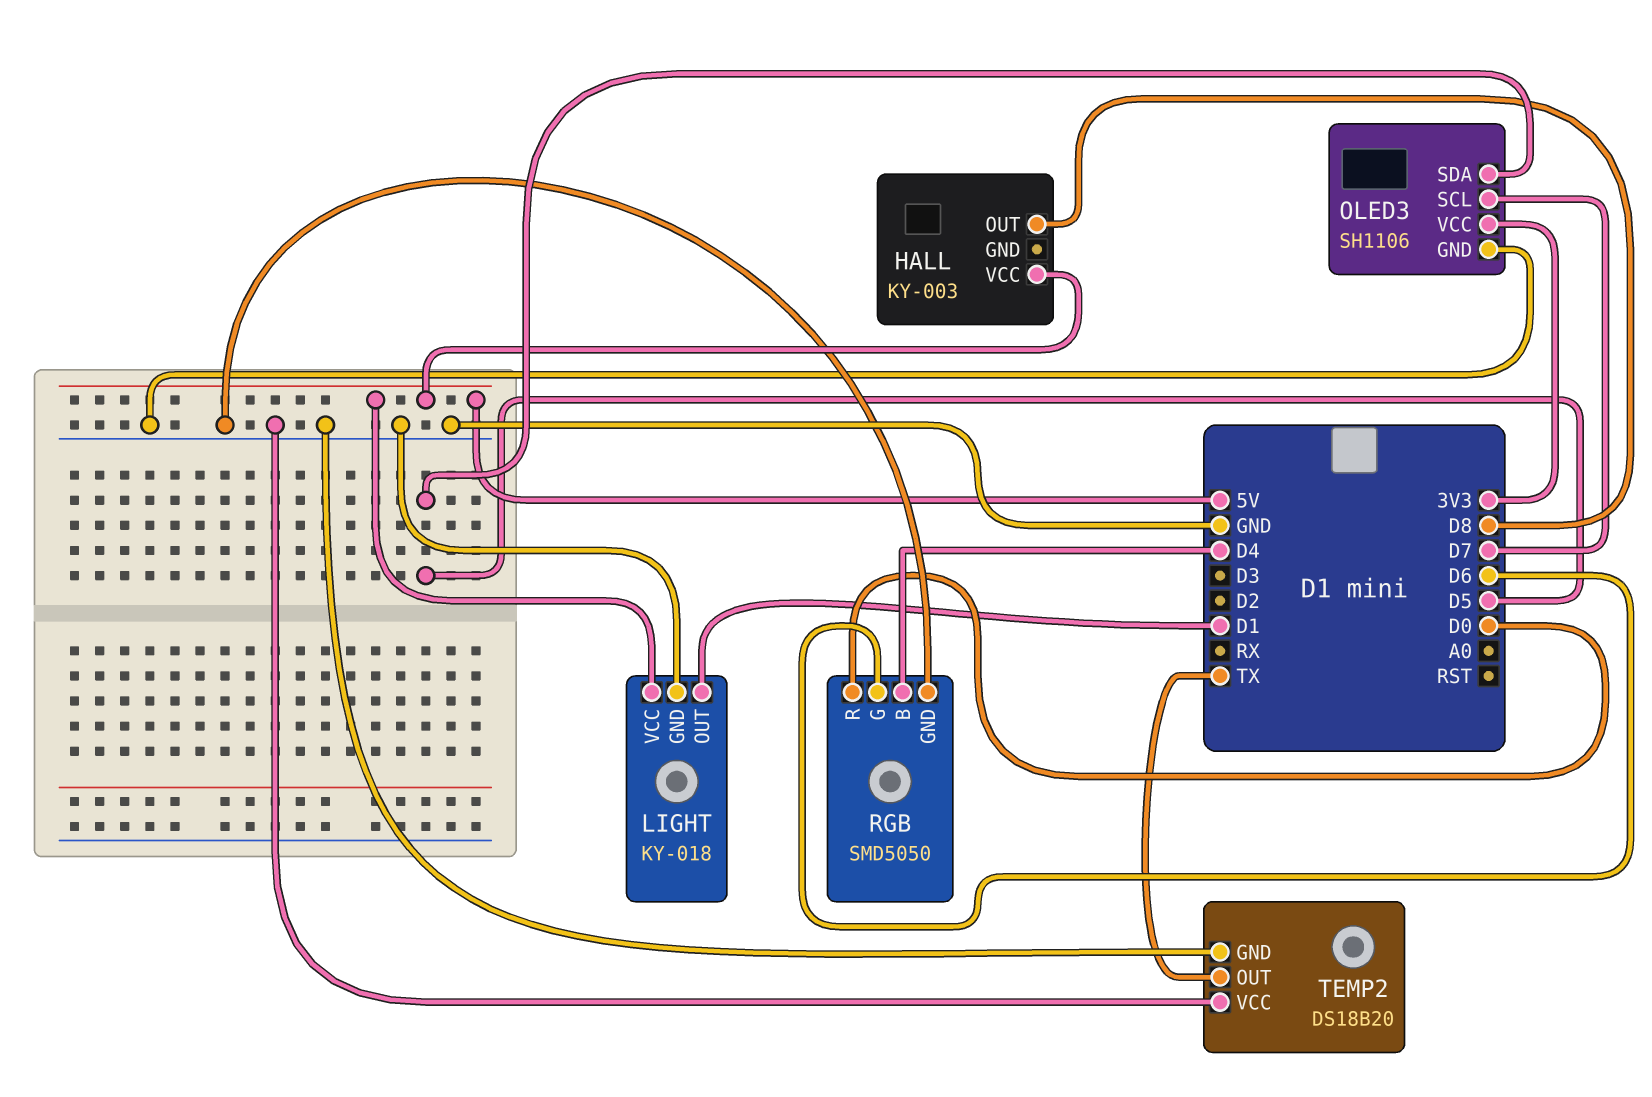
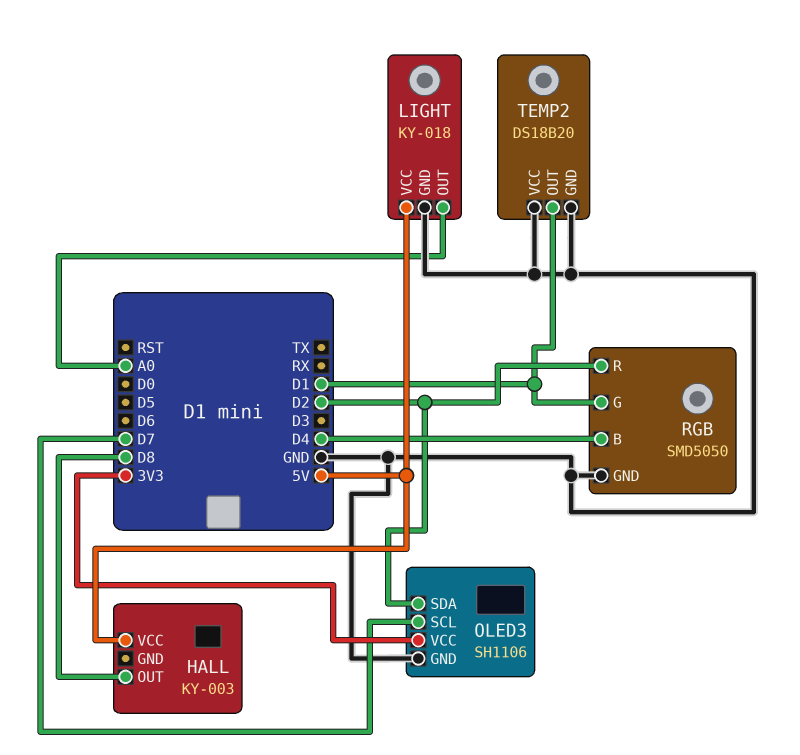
LIGHT pin OUT: D1 -> A0
OLED3 pin SDA: D5 -> D2
RGB pin G: D6 -> D1
RGB pin R: D0 -> D2
TEMP2 pin OUT: TX -> D1

